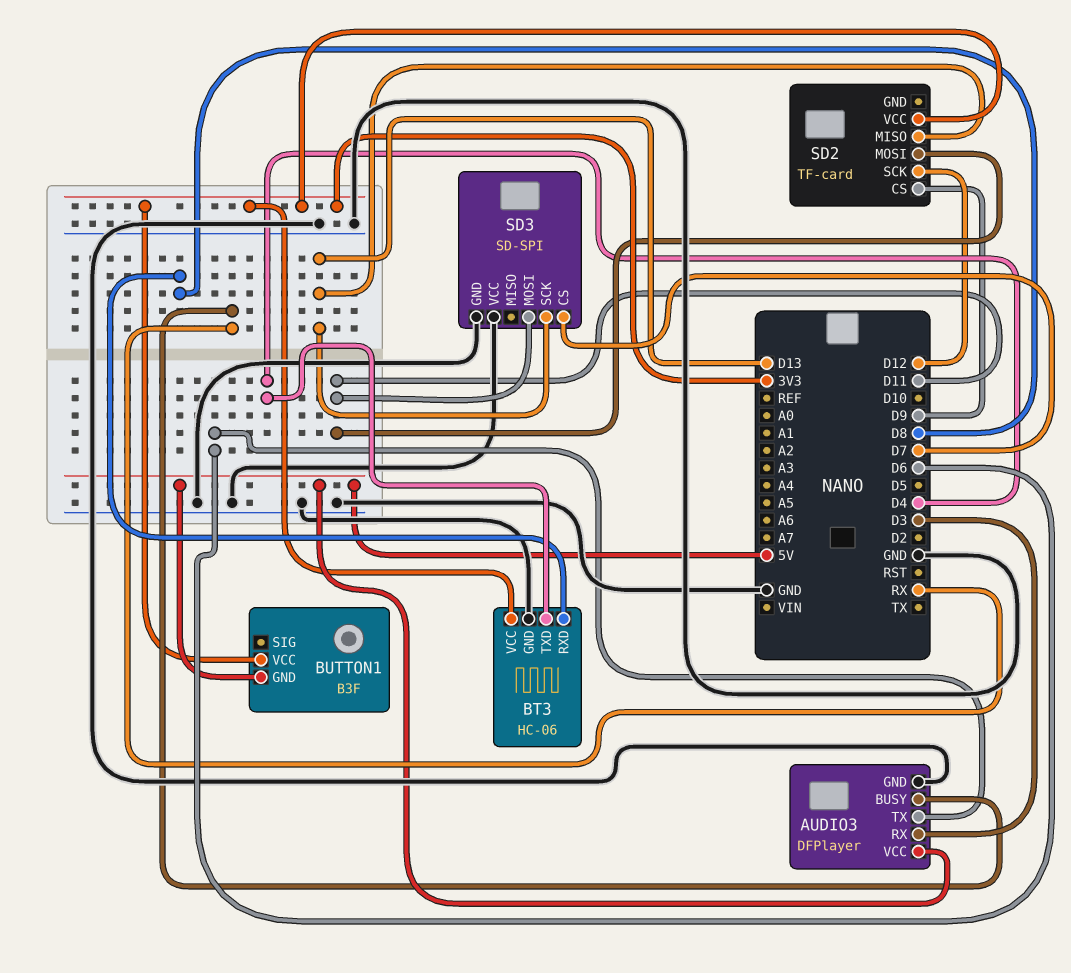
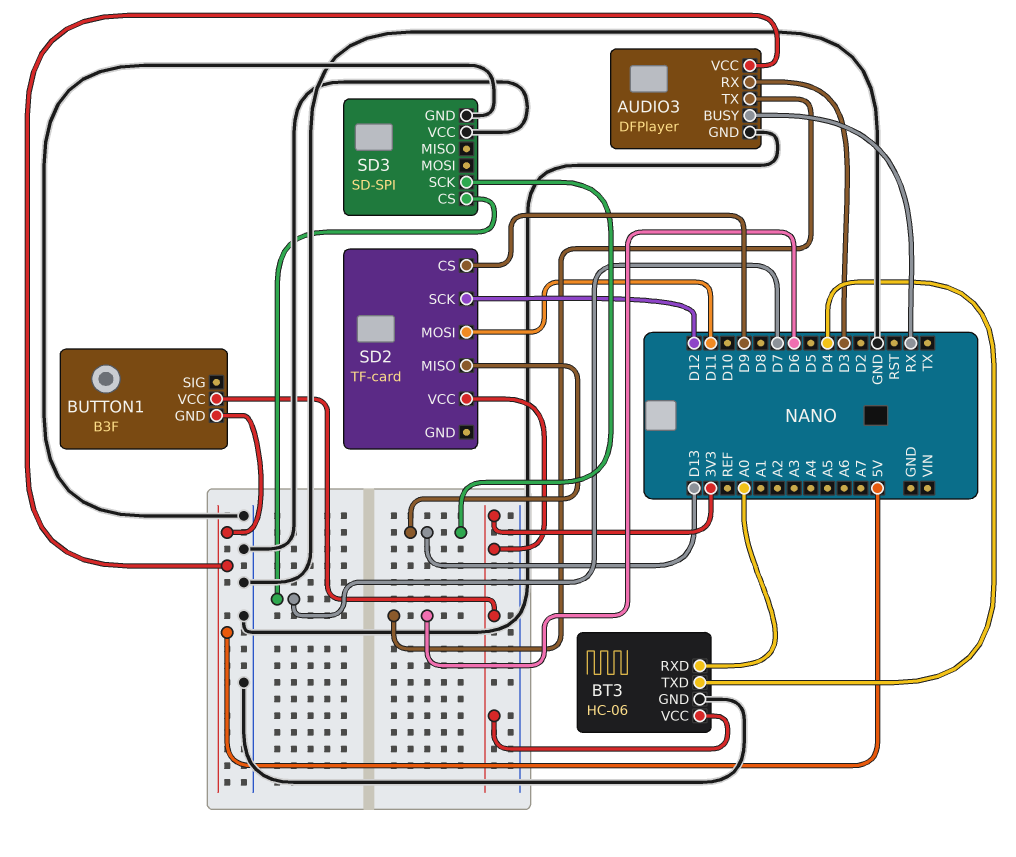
BT3 pin RXD: D8 -> A0
SD3 pin MOSI: D11 -> none

